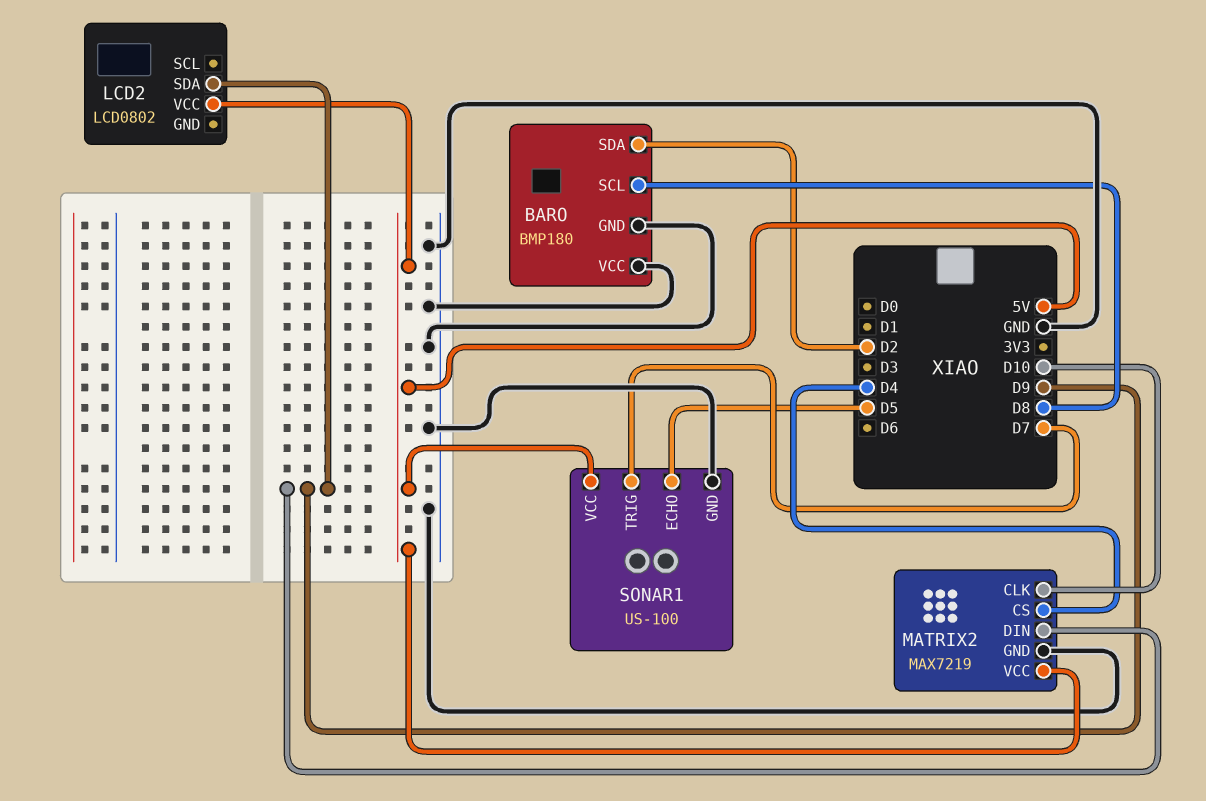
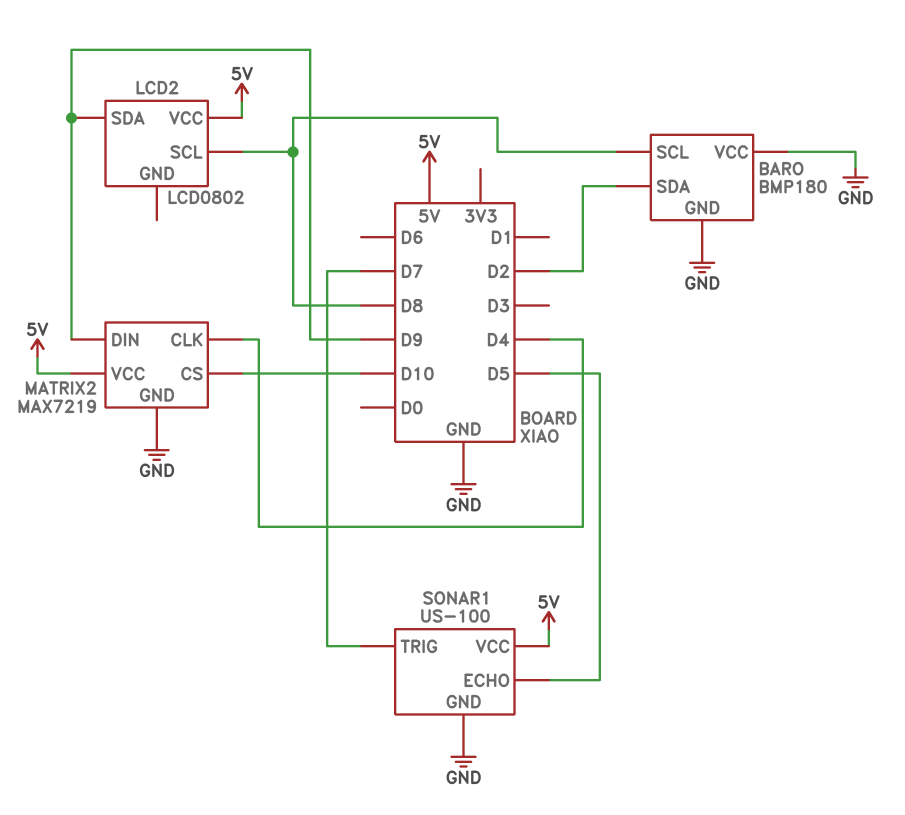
LCD2 pin SCL: none -> D8
MATRIX2 pin CLK: D10 -> D4
MATRIX2 pin CS: D4 -> D10

